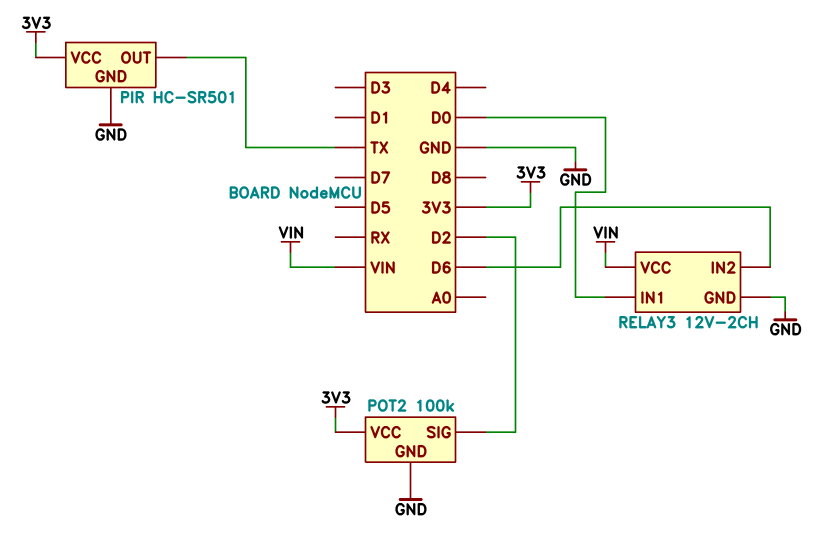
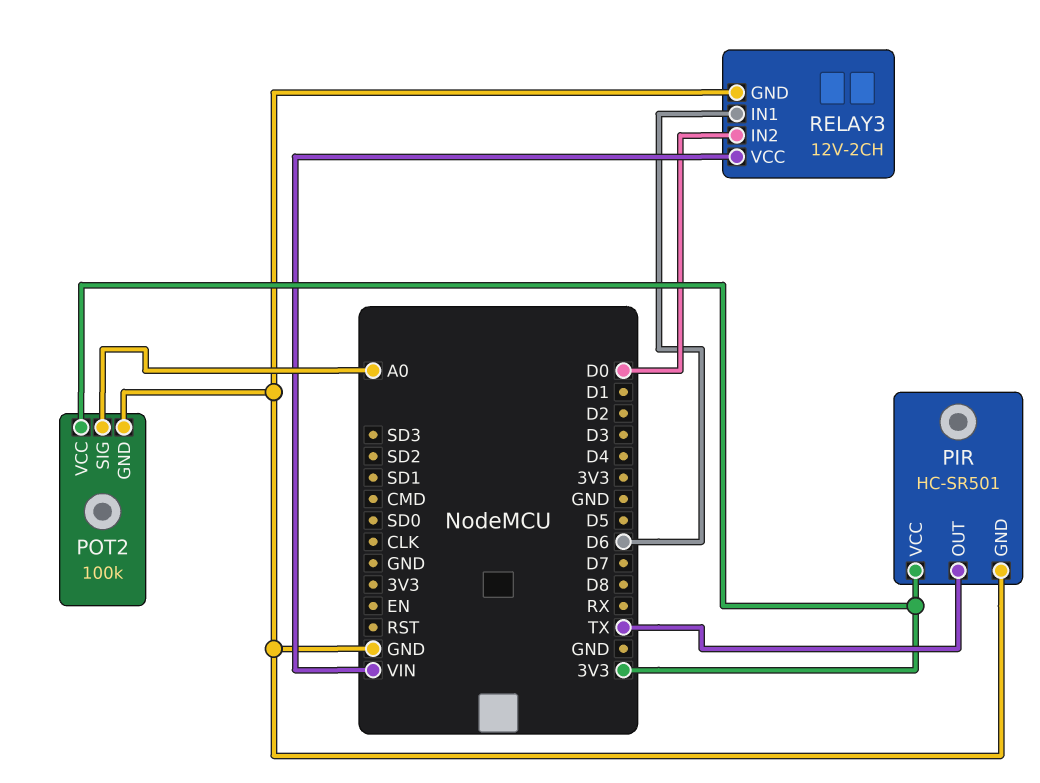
POT2 pin SIG: D2 -> A0
RELAY3 pin IN1: D0 -> D6
RELAY3 pin IN2: D6 -> D0

